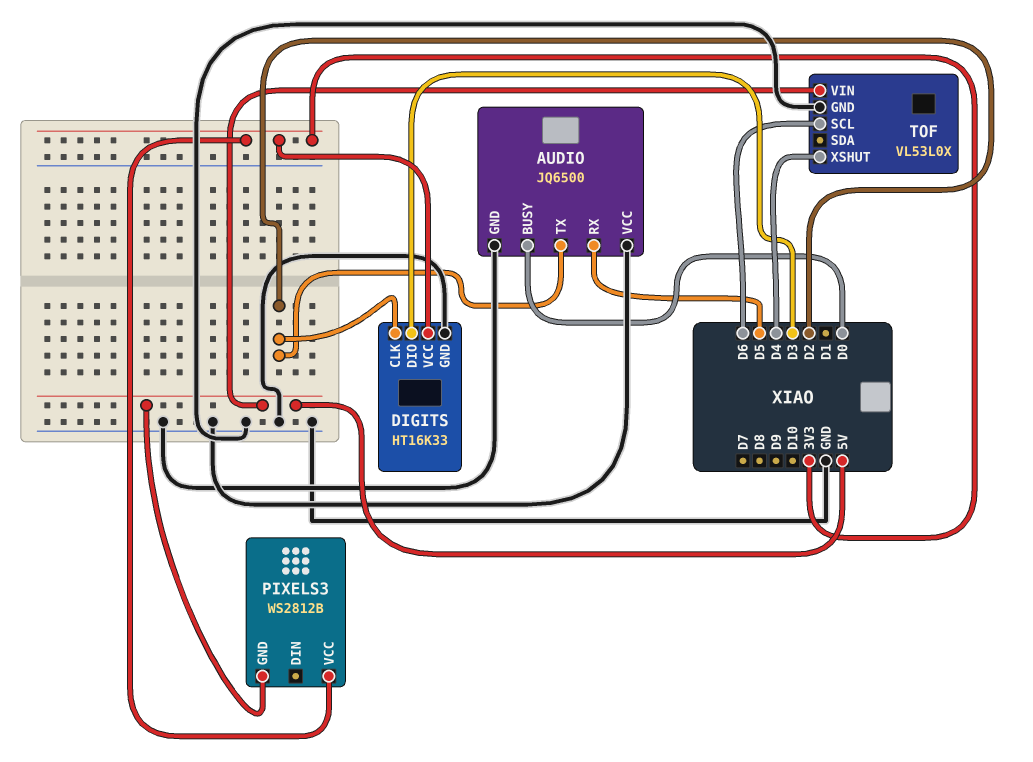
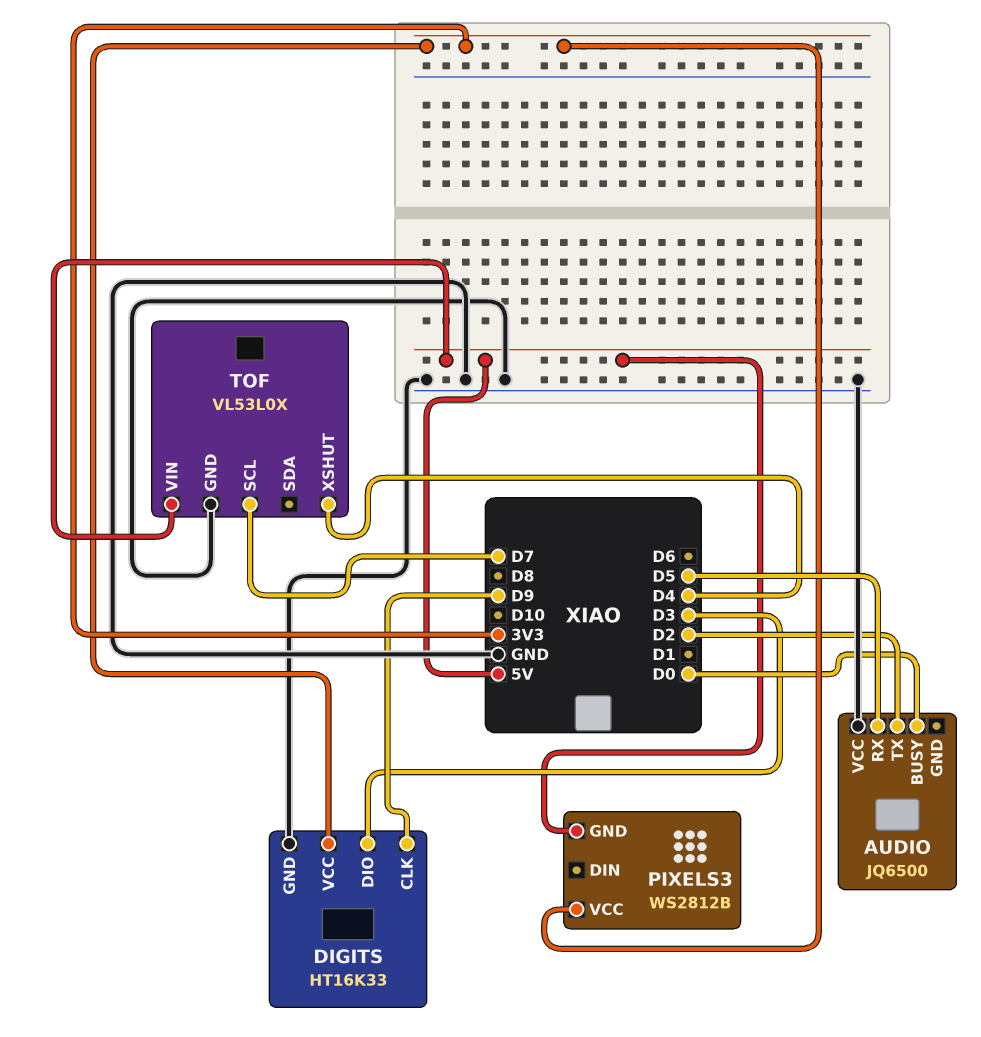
AUDIO pin GND: GND -> none
DIGITS pin CLK: D2 -> D9
TOF pin SCL: D6 -> D7

